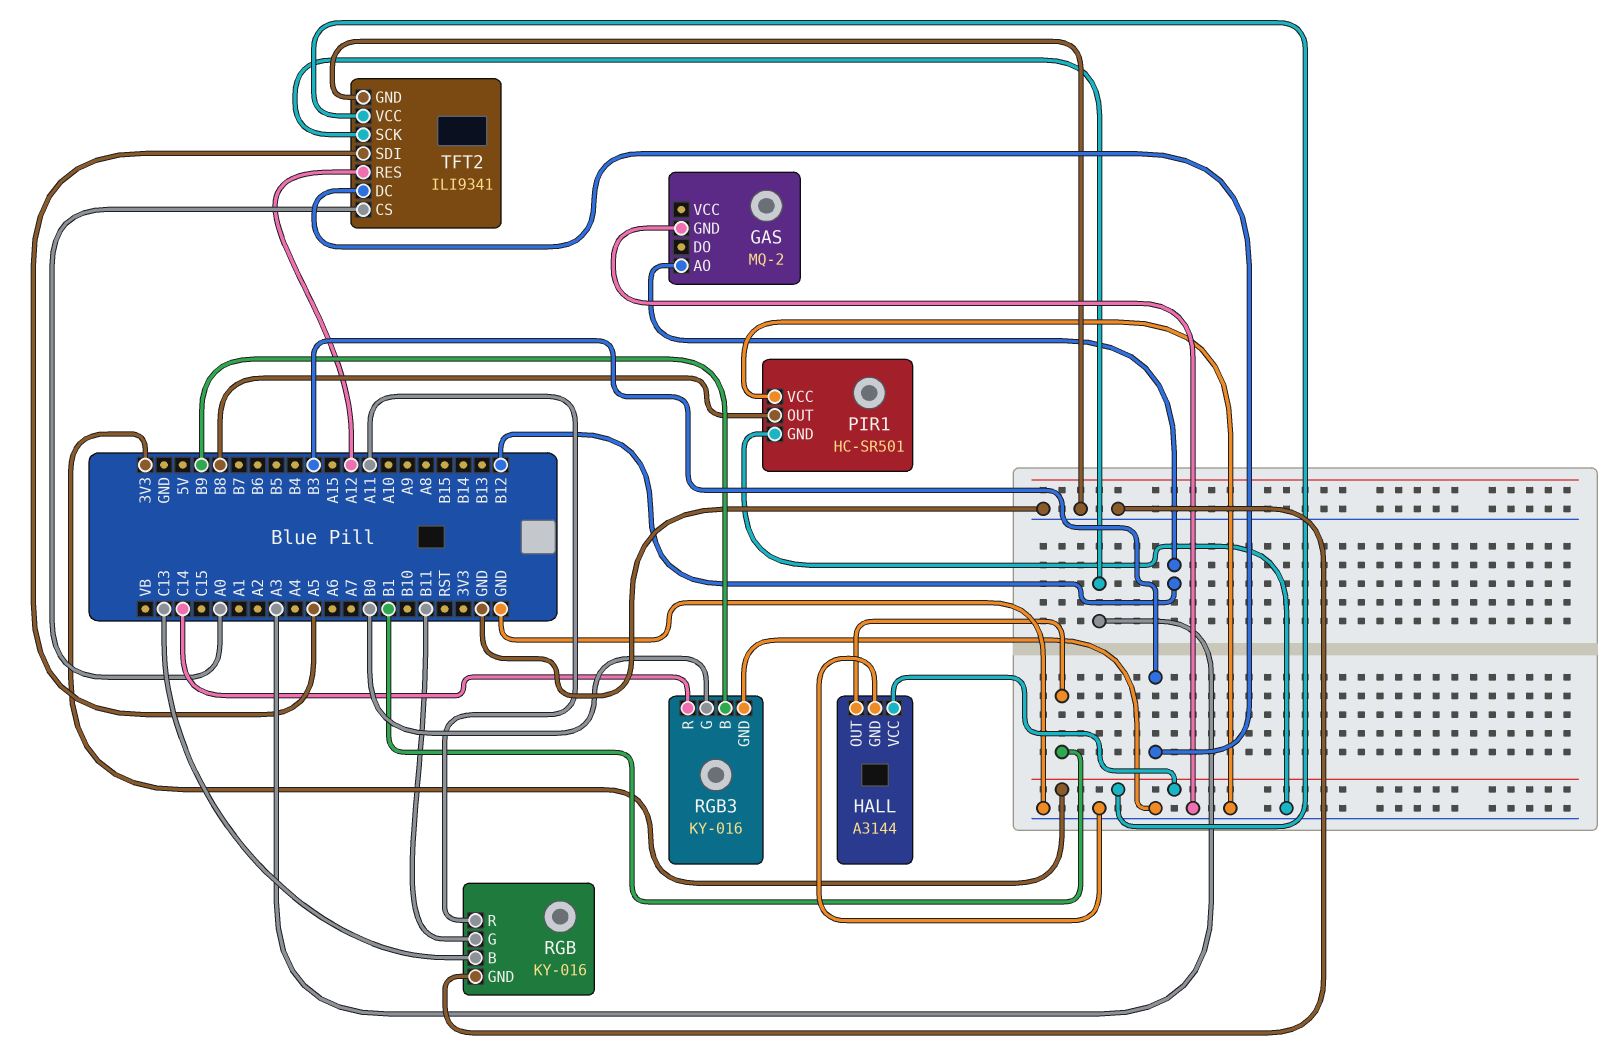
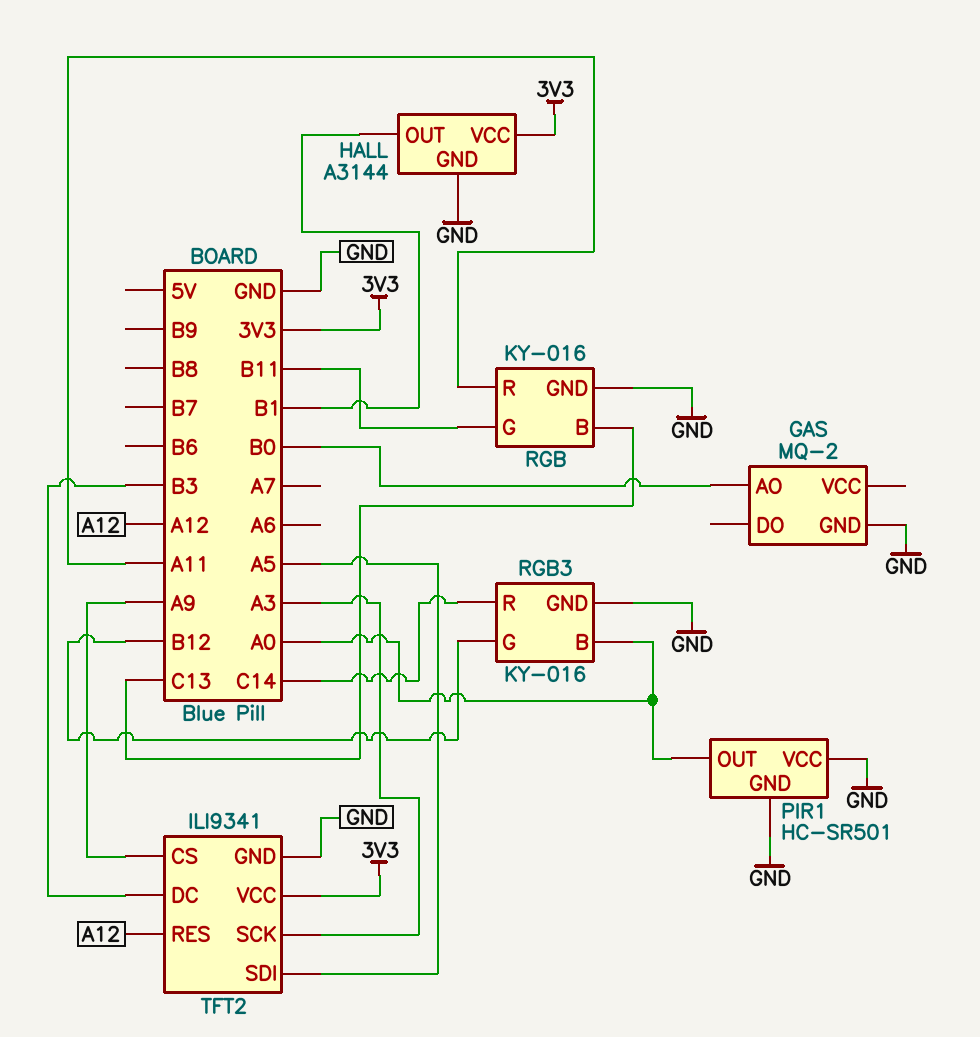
GAS pin AO: B12 -> B0
PIR1 pin OUT: B8 -> A0
RGB3 pin B: B9 -> A0
RGB3 pin G: B0 -> B12
TFT2 pin CS: A0 -> A9

